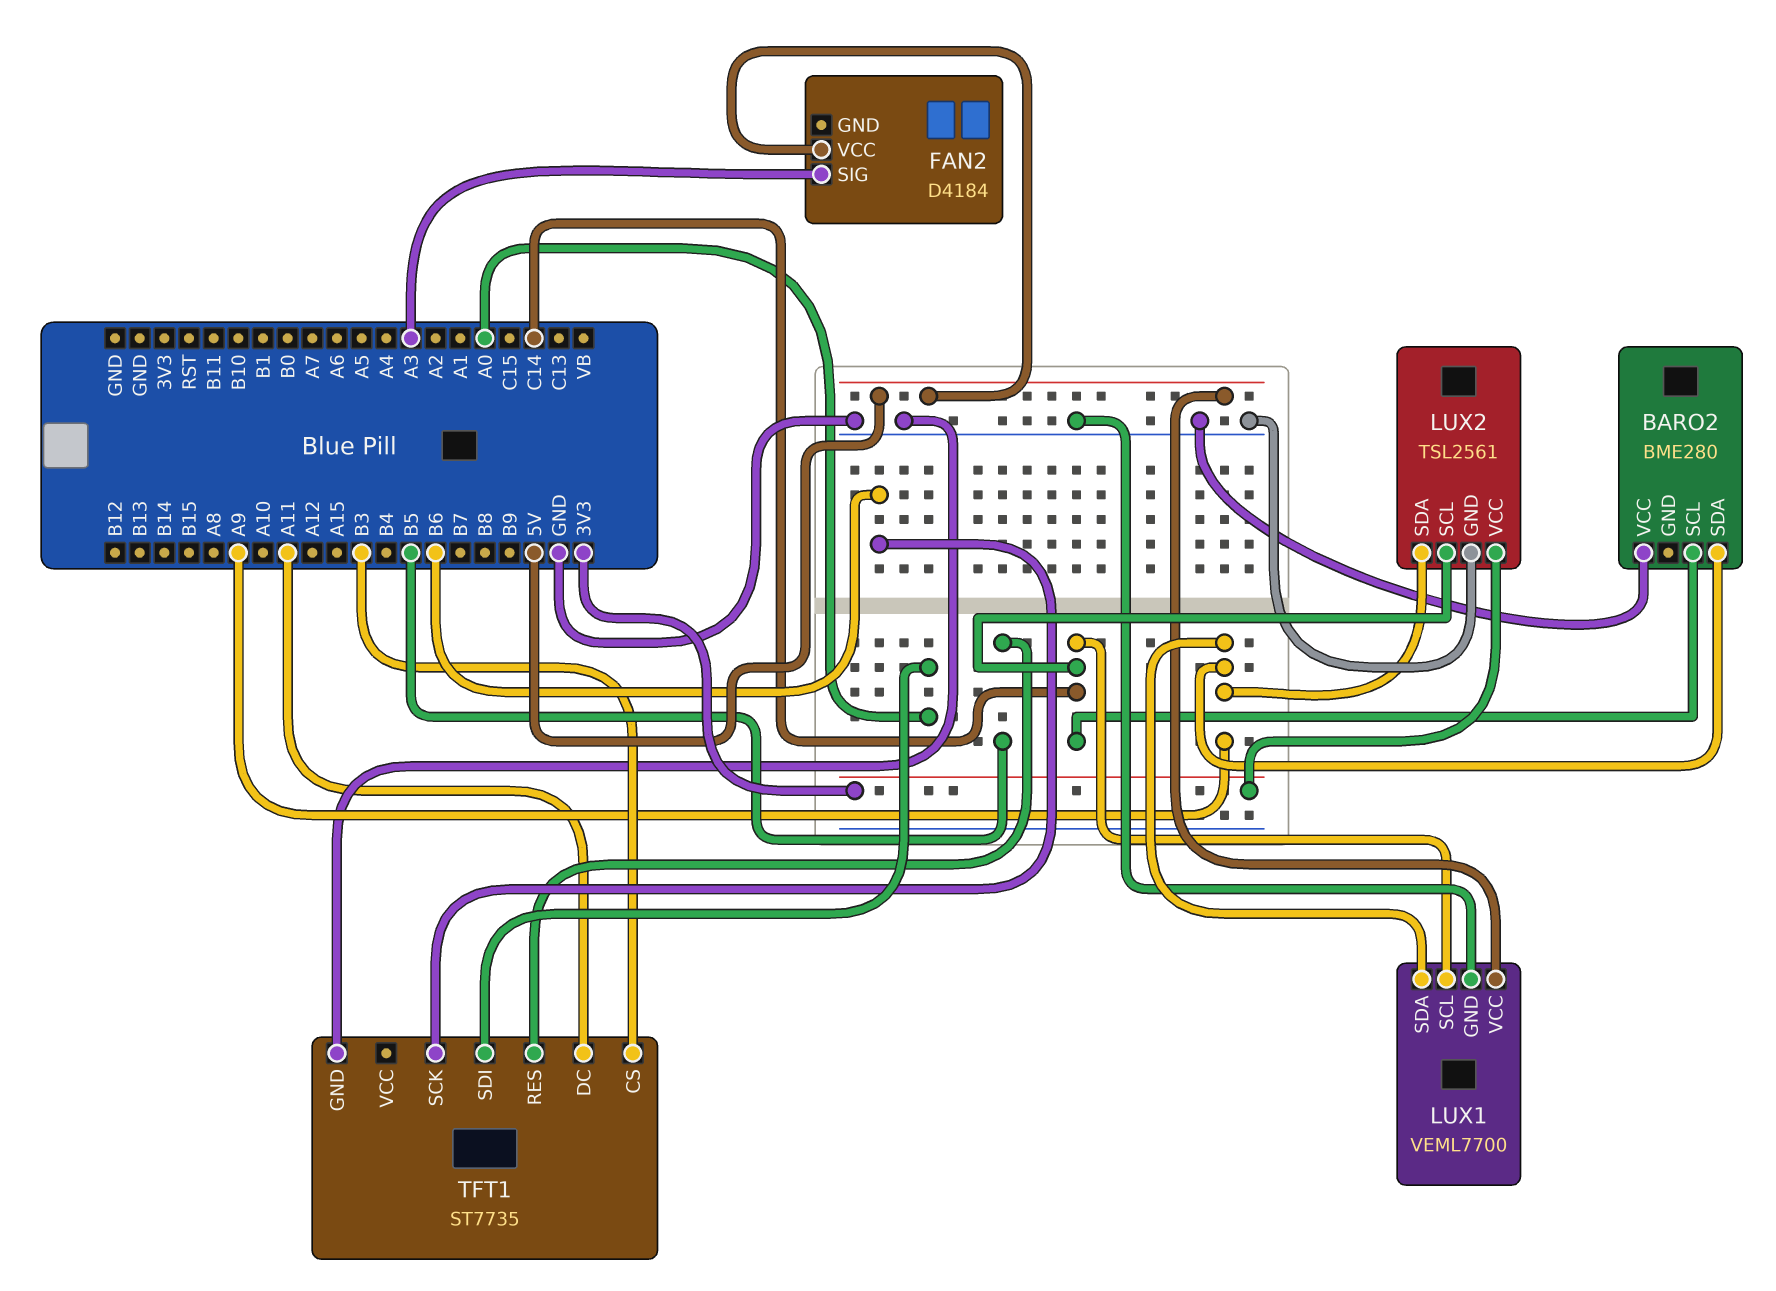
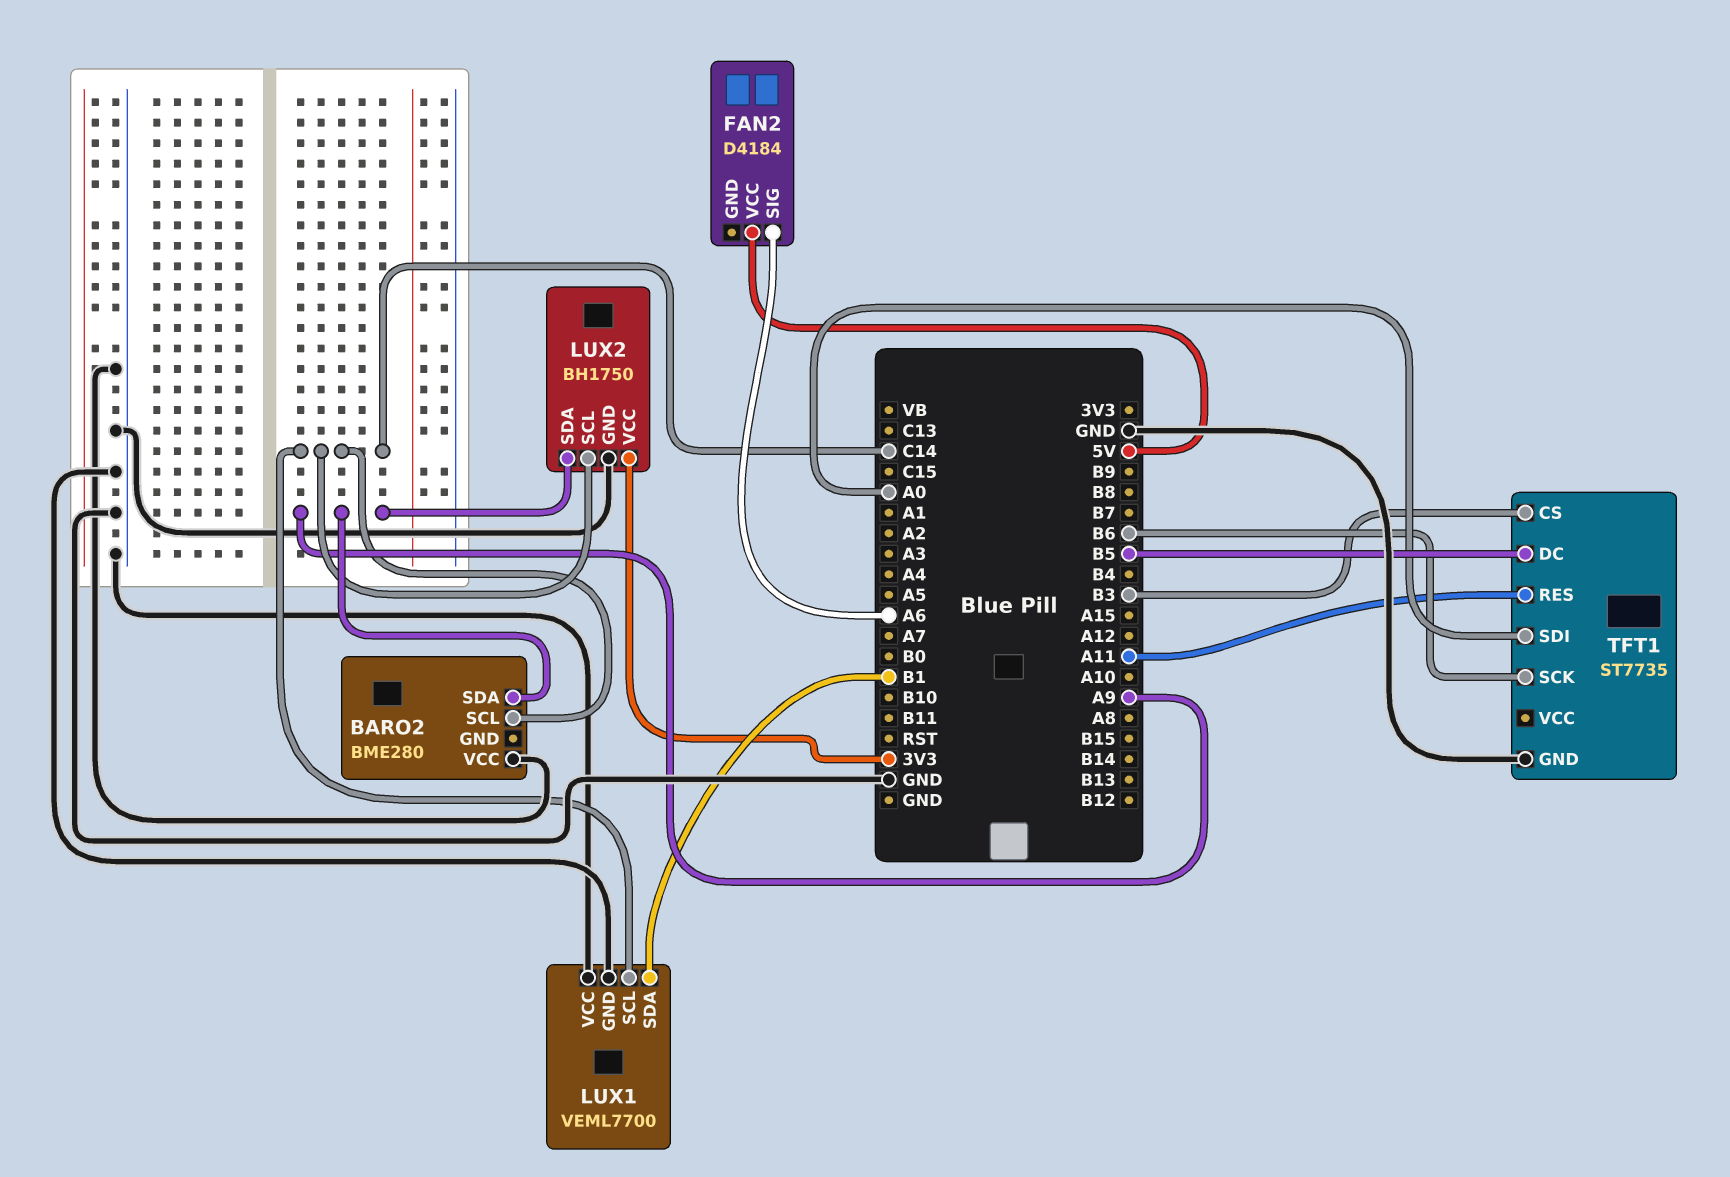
FAN2 pin SIG: A3 -> A6
LUX1 pin SDA: A9 -> B1
LUX1 pin VCC: 5V -> GND
LUX2: TSL2561 -> BH1750
TFT1 pin DC: A11 -> B5
TFT1 pin RES: B5 -> A11

